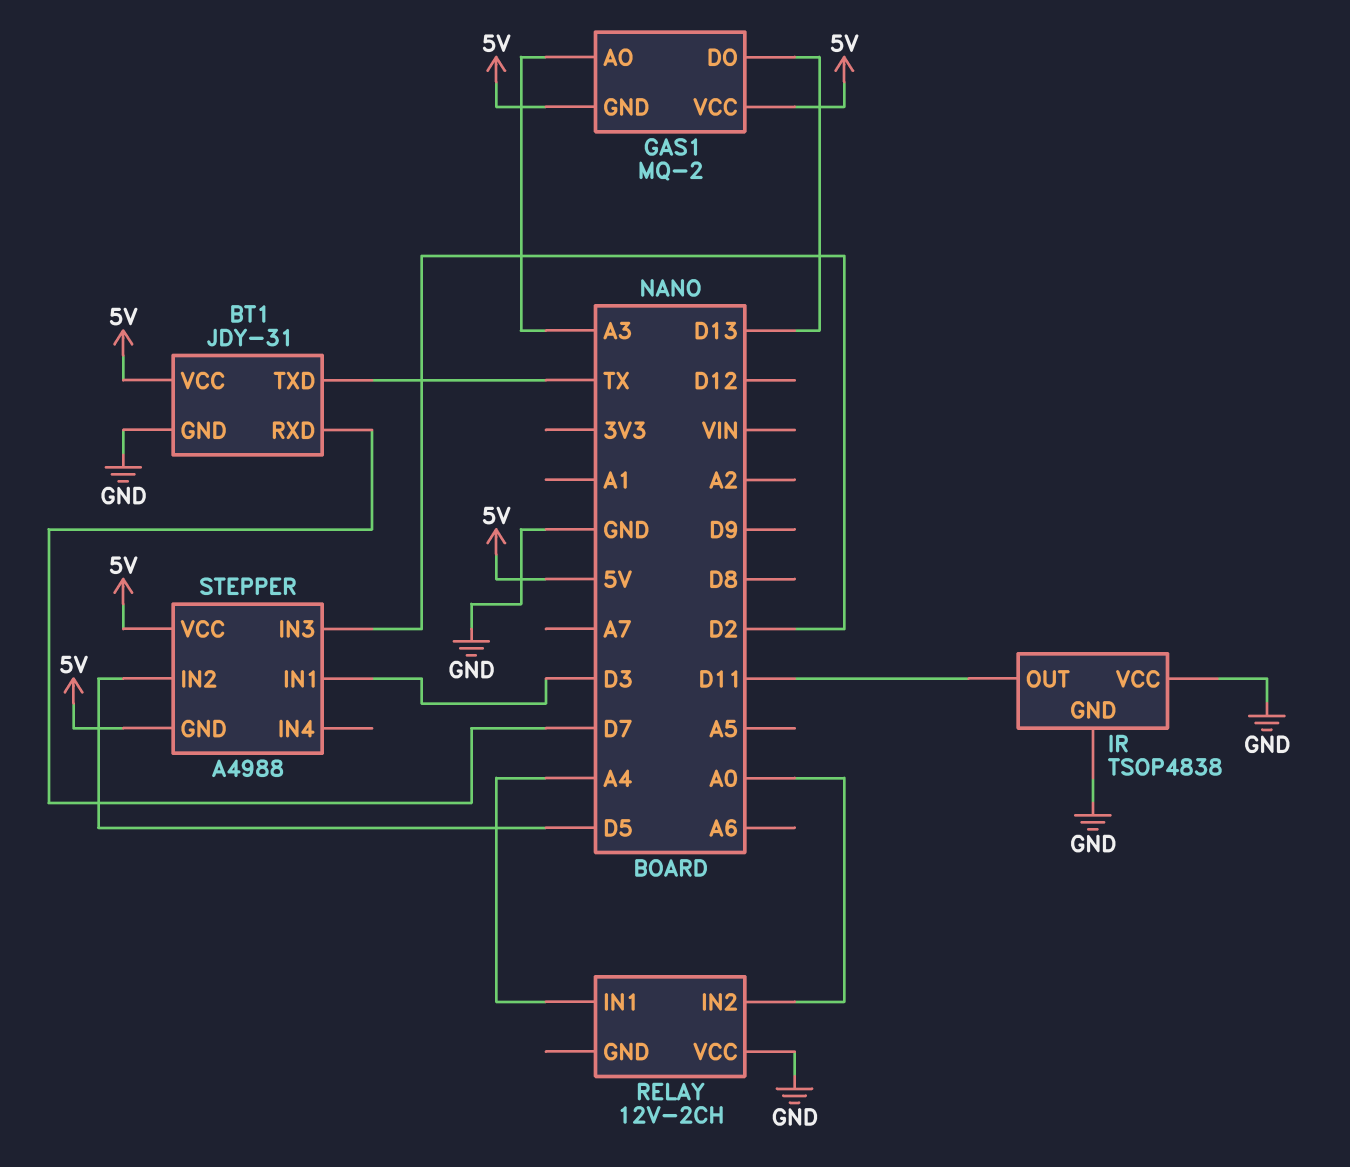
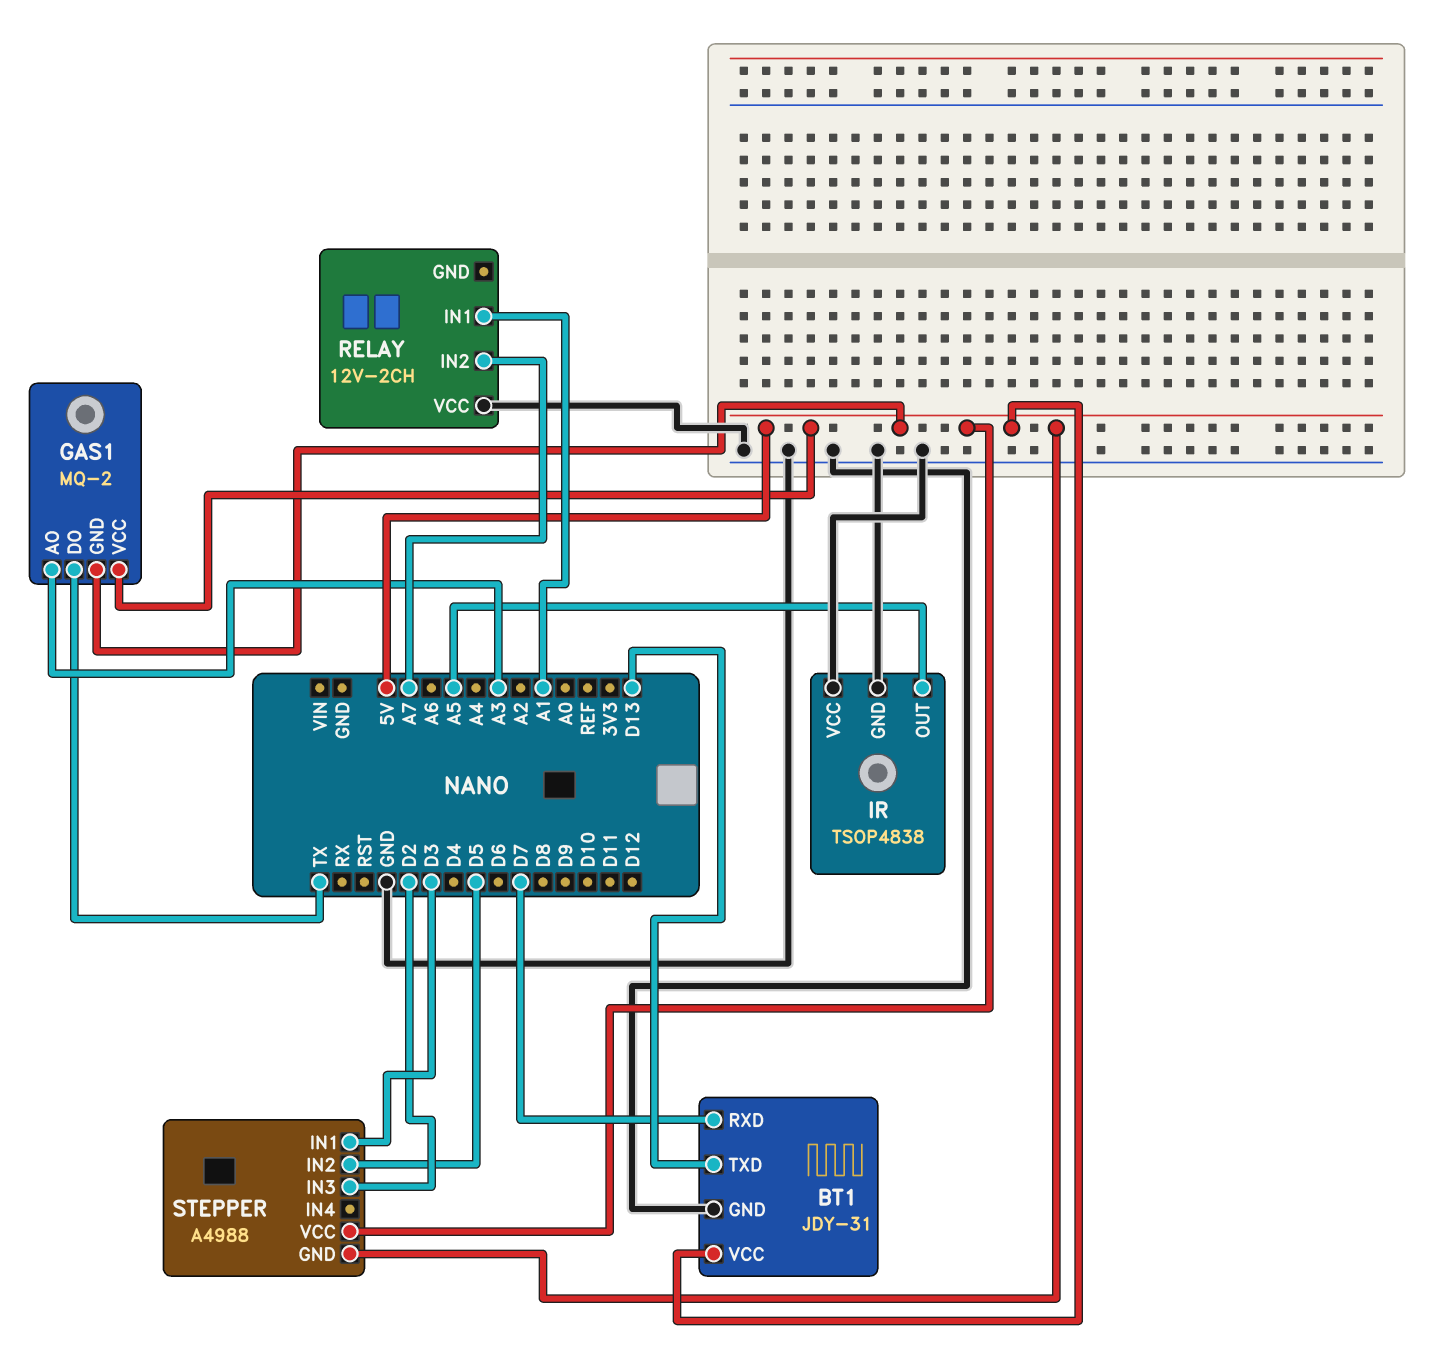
BT1 pin TXD: TX -> D13
GAS1 pin DO: D13 -> TX
IR pin OUT: D11 -> A5
RELAY pin IN1: A4 -> A1
RELAY pin IN2: A0 -> A7

